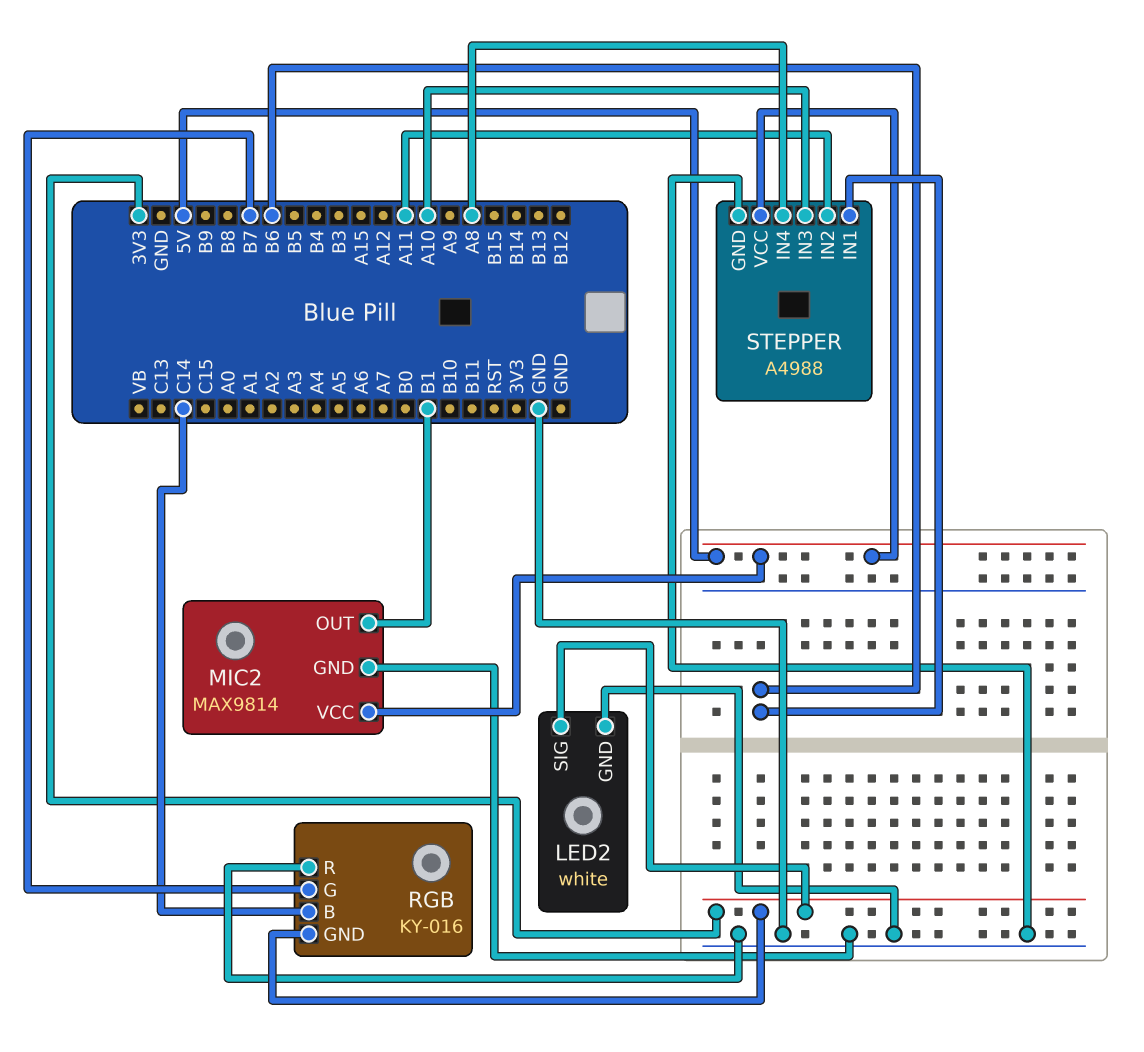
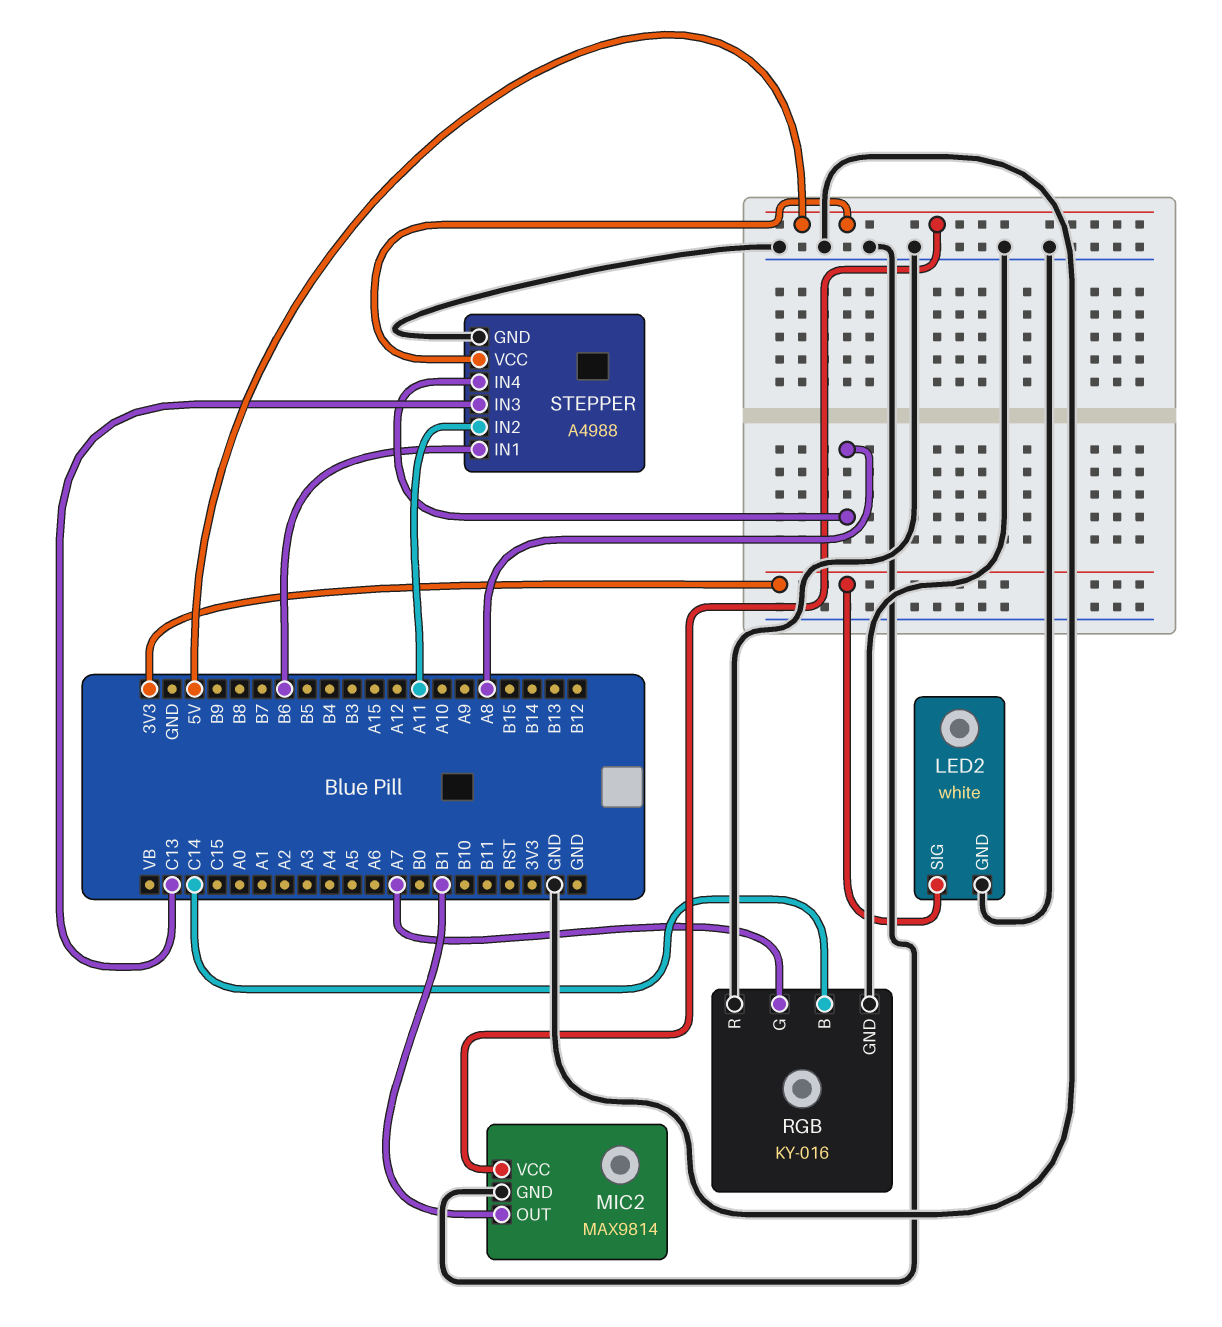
RGB pin G: B7 -> A7
RGB pin GND: 3V3 -> GND
STEPPER pin IN3: A10 -> C13

